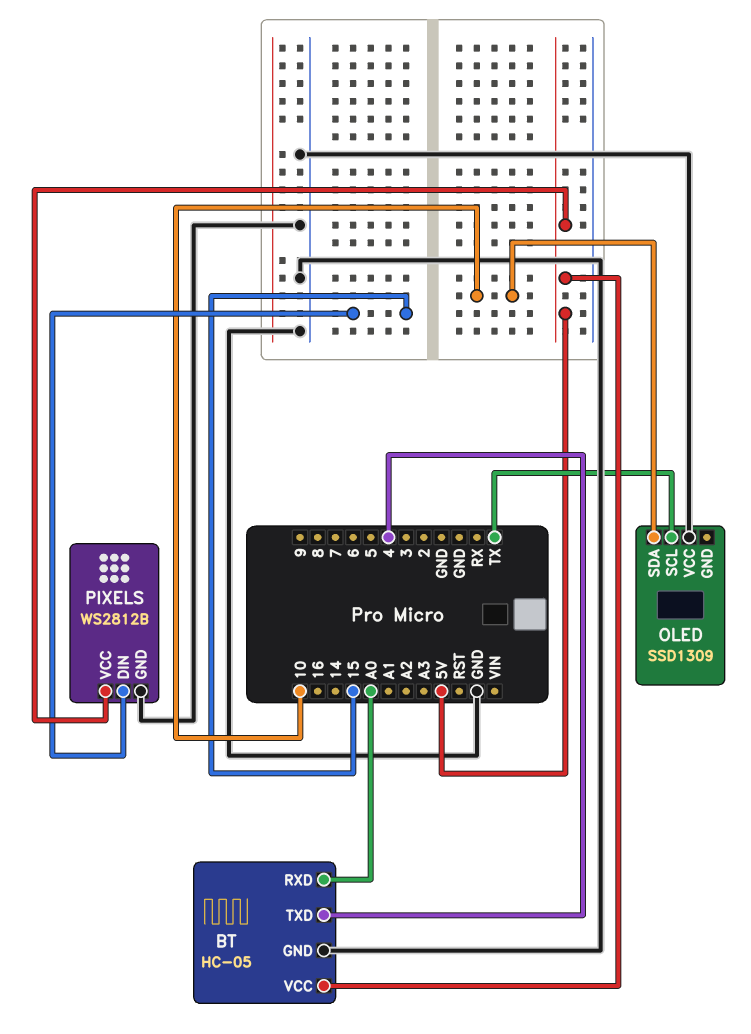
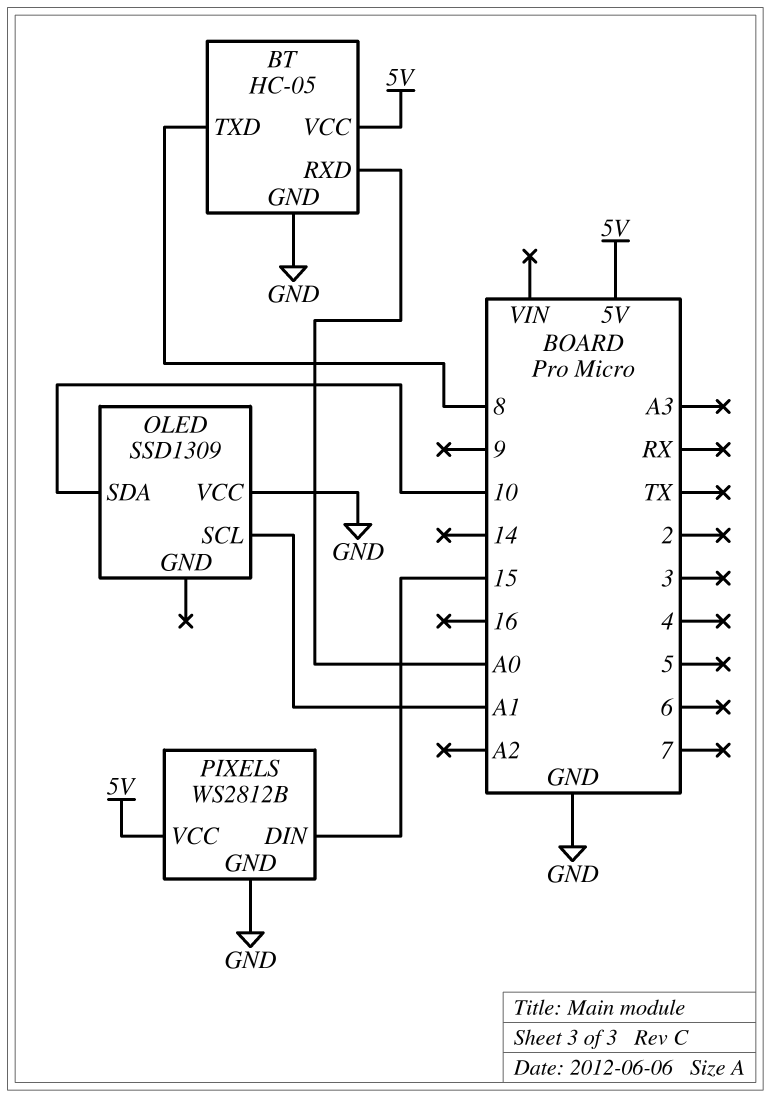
BT pin TXD: 4 -> 8
OLED pin SCL: TX -> A1

